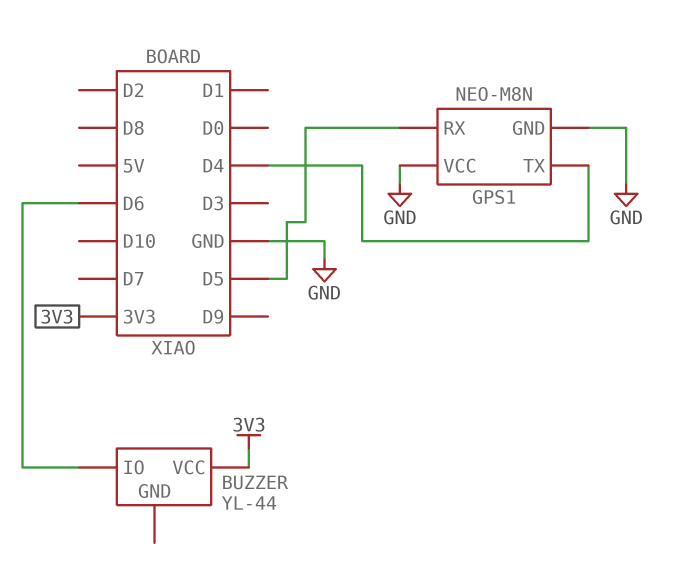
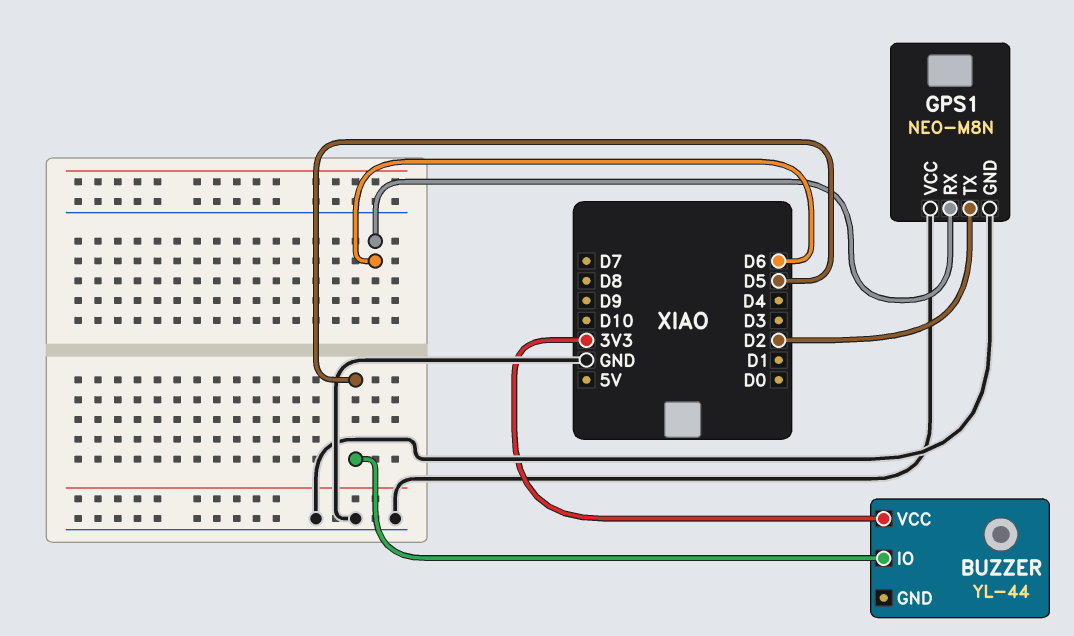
BUZZER pin IO: D6 -> D5
GPS1 pin RX: D5 -> D6
GPS1 pin TX: D4 -> D2

